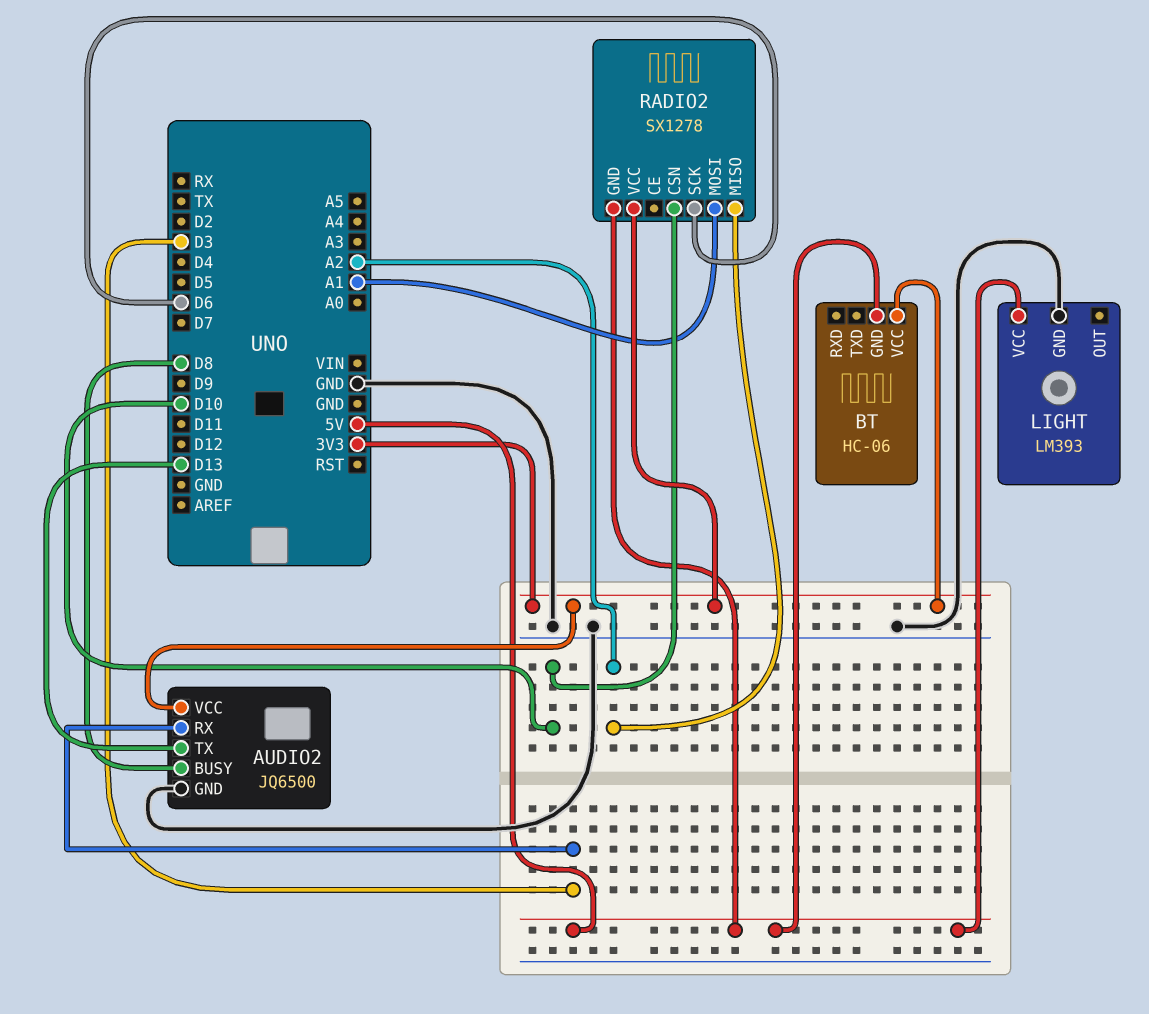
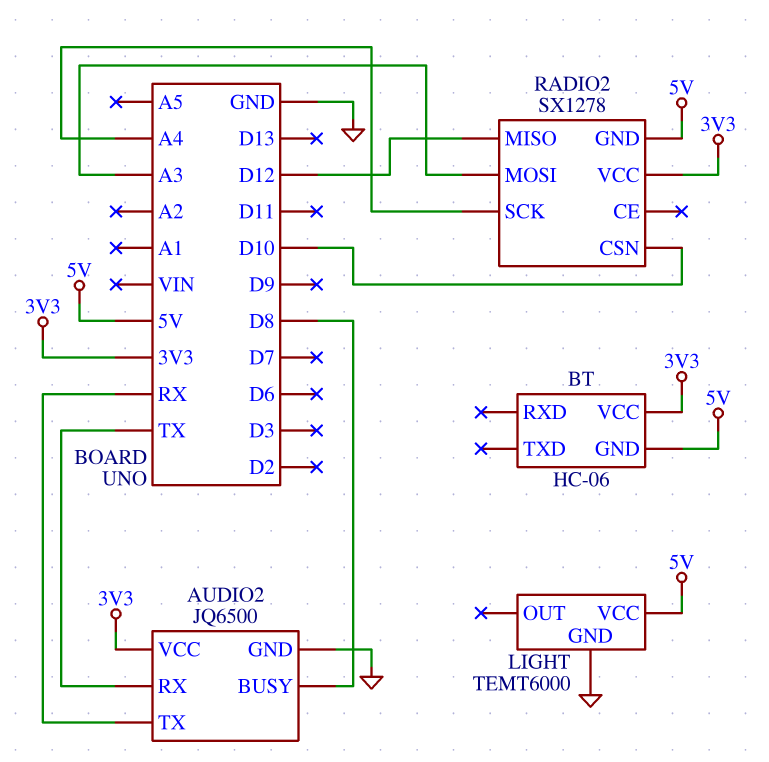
AUDIO2 pin RX: D3 -> TX
AUDIO2 pin TX: D13 -> RX
LIGHT: LM393 -> TEMT6000
RADIO2 pin MISO: A2 -> D12
RADIO2 pin MOSI: A1 -> A3
RADIO2 pin SCK: D6 -> A4

